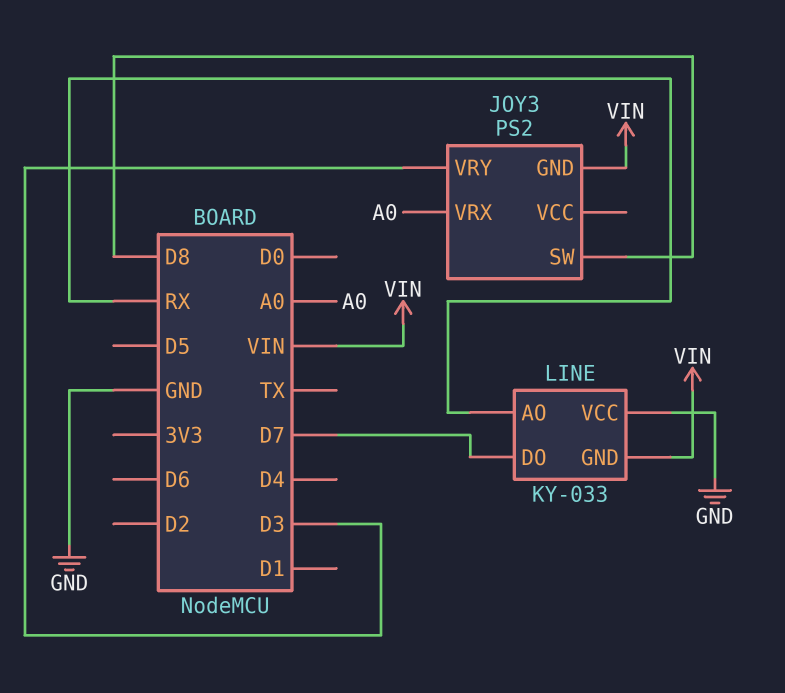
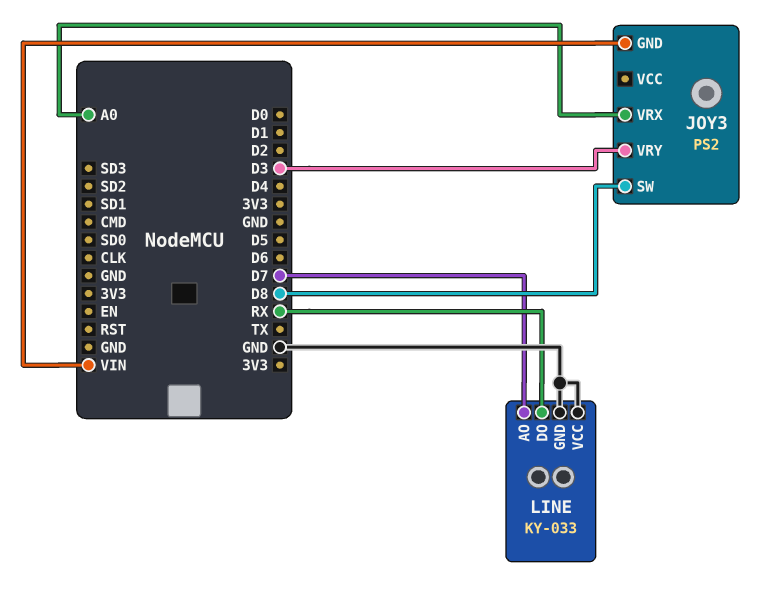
LINE pin AO: RX -> D7
LINE pin DO: D7 -> RX
LINE pin GND: VIN -> GND

